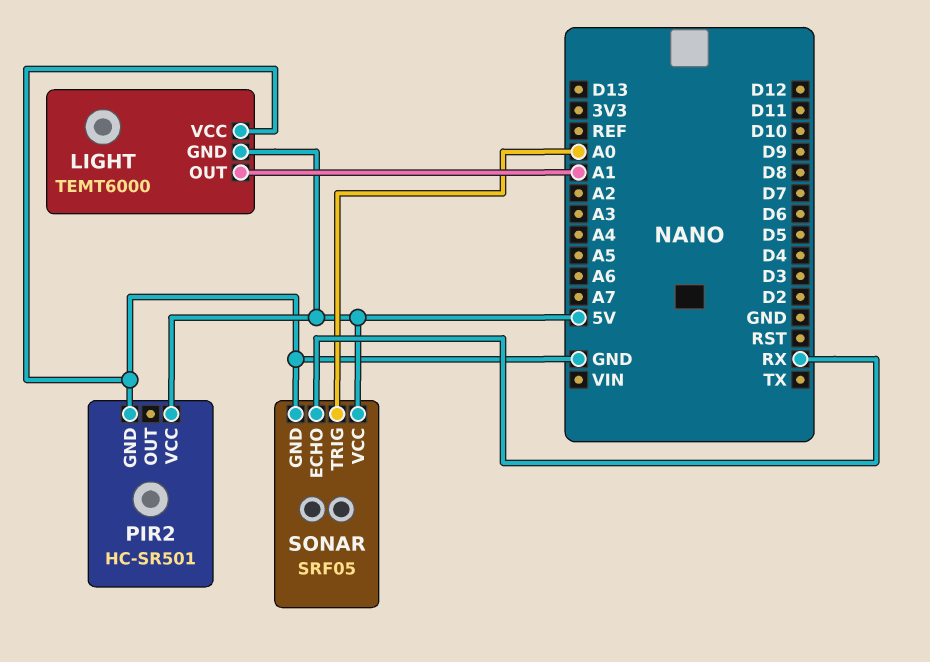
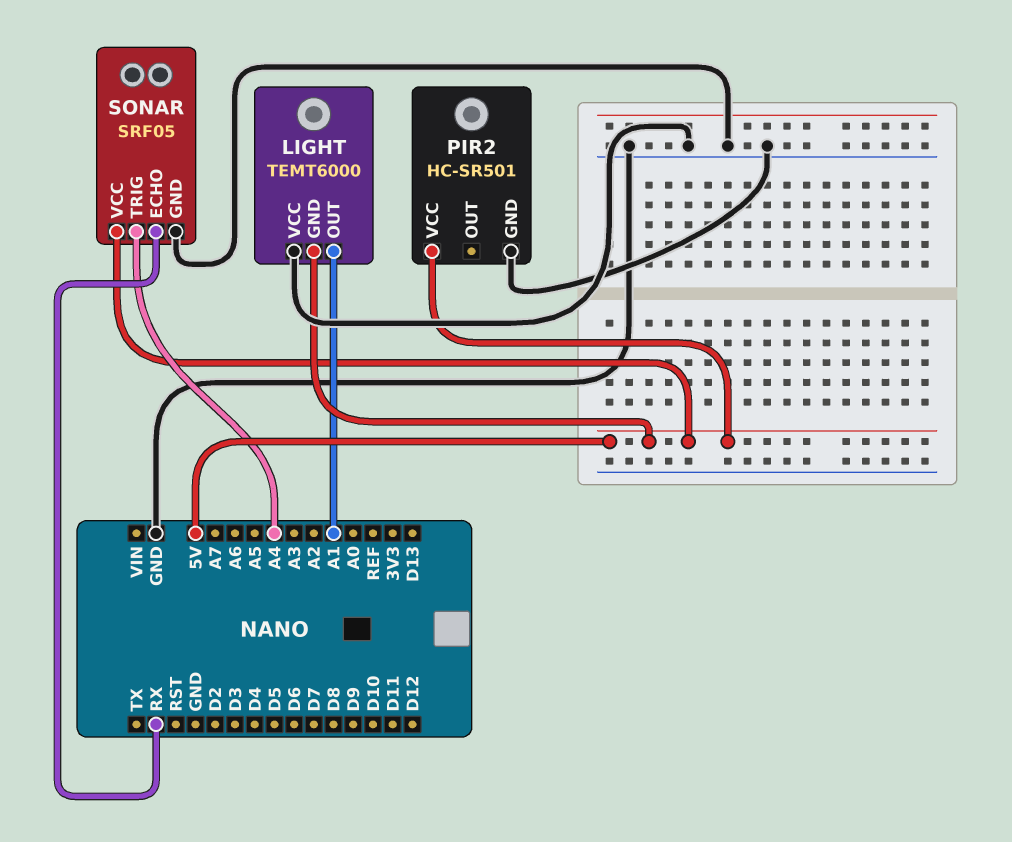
SONAR pin TRIG: A0 -> A4

